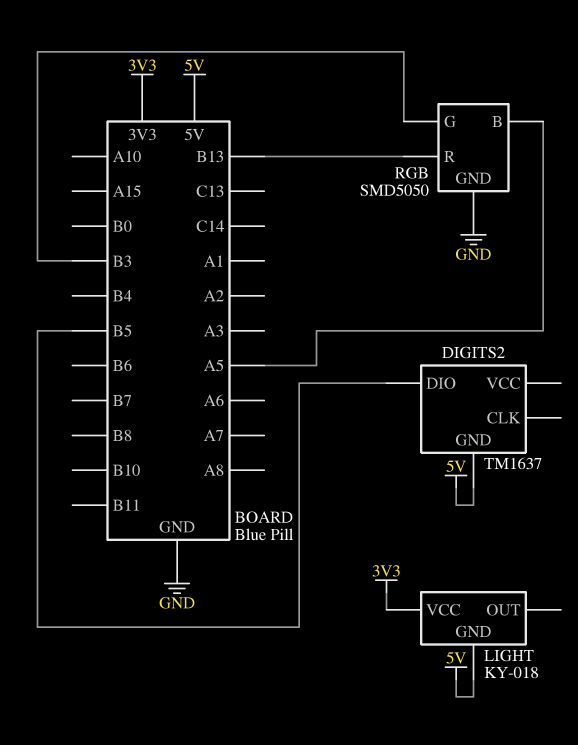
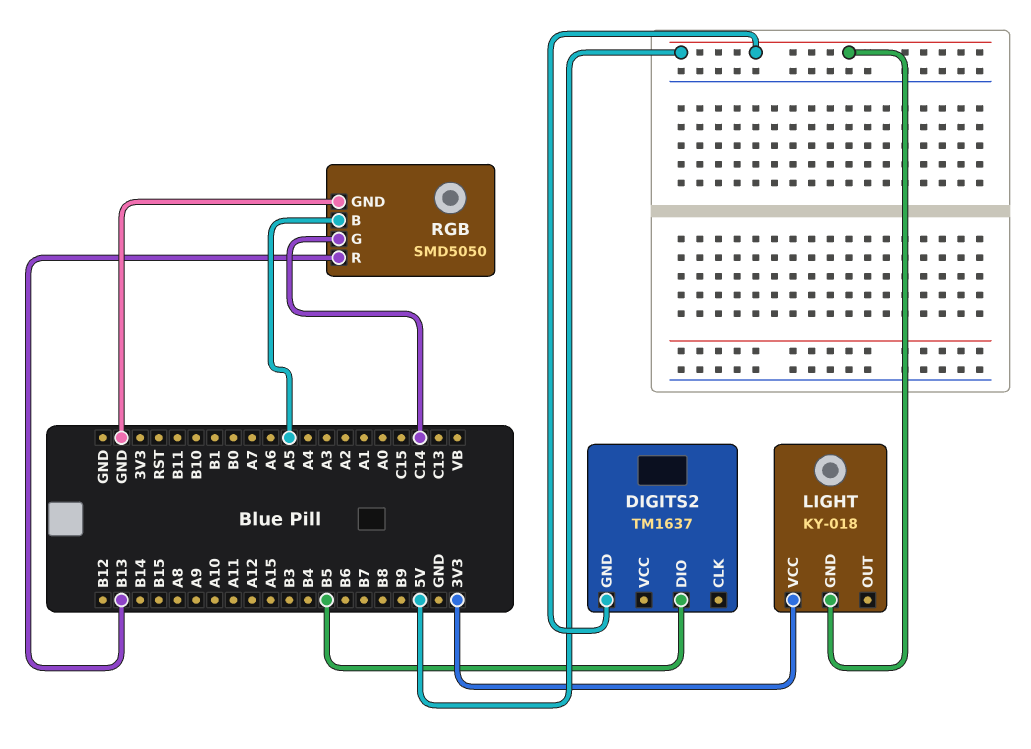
RGB pin G: B3 -> C14

